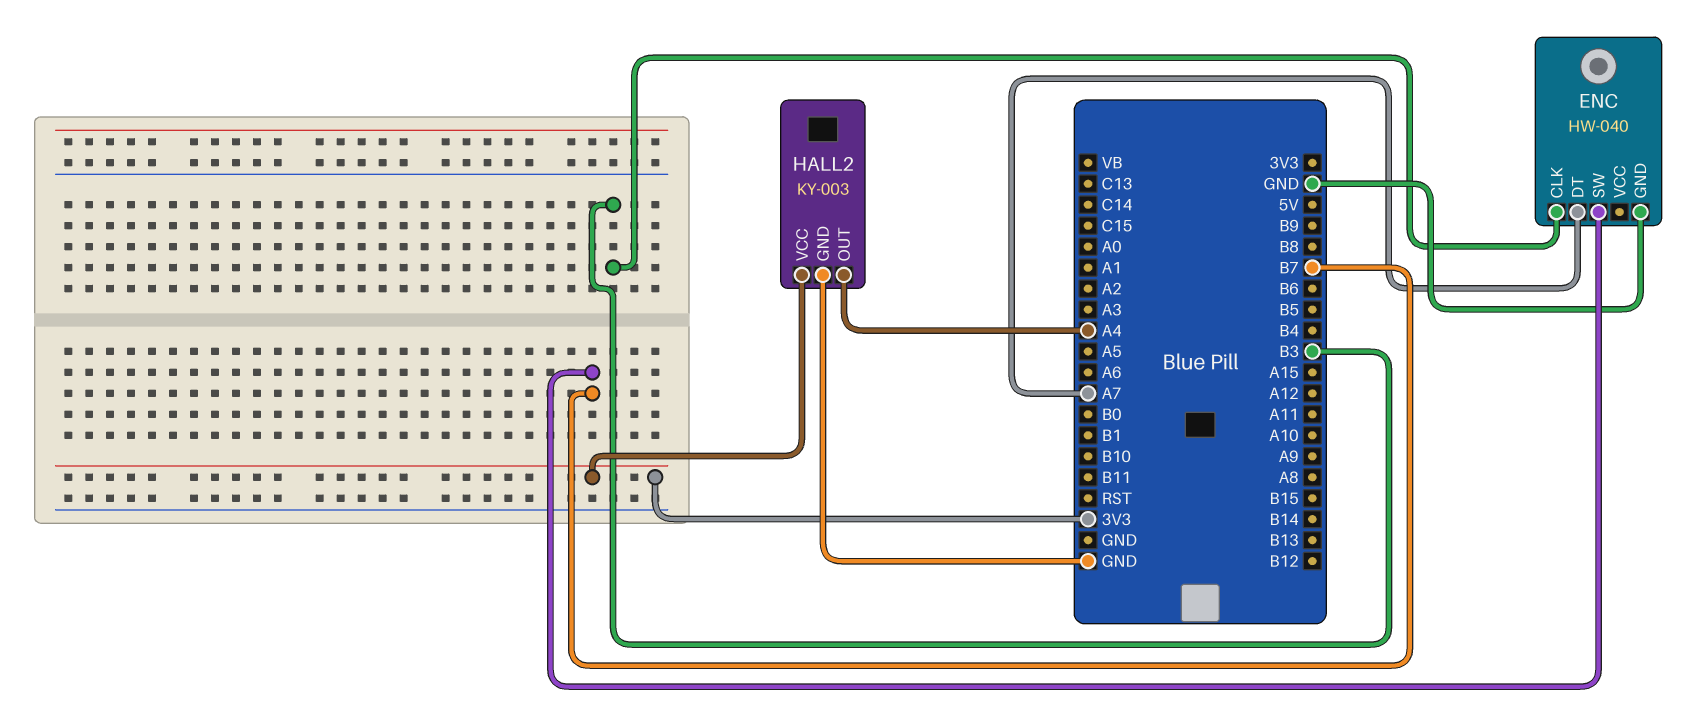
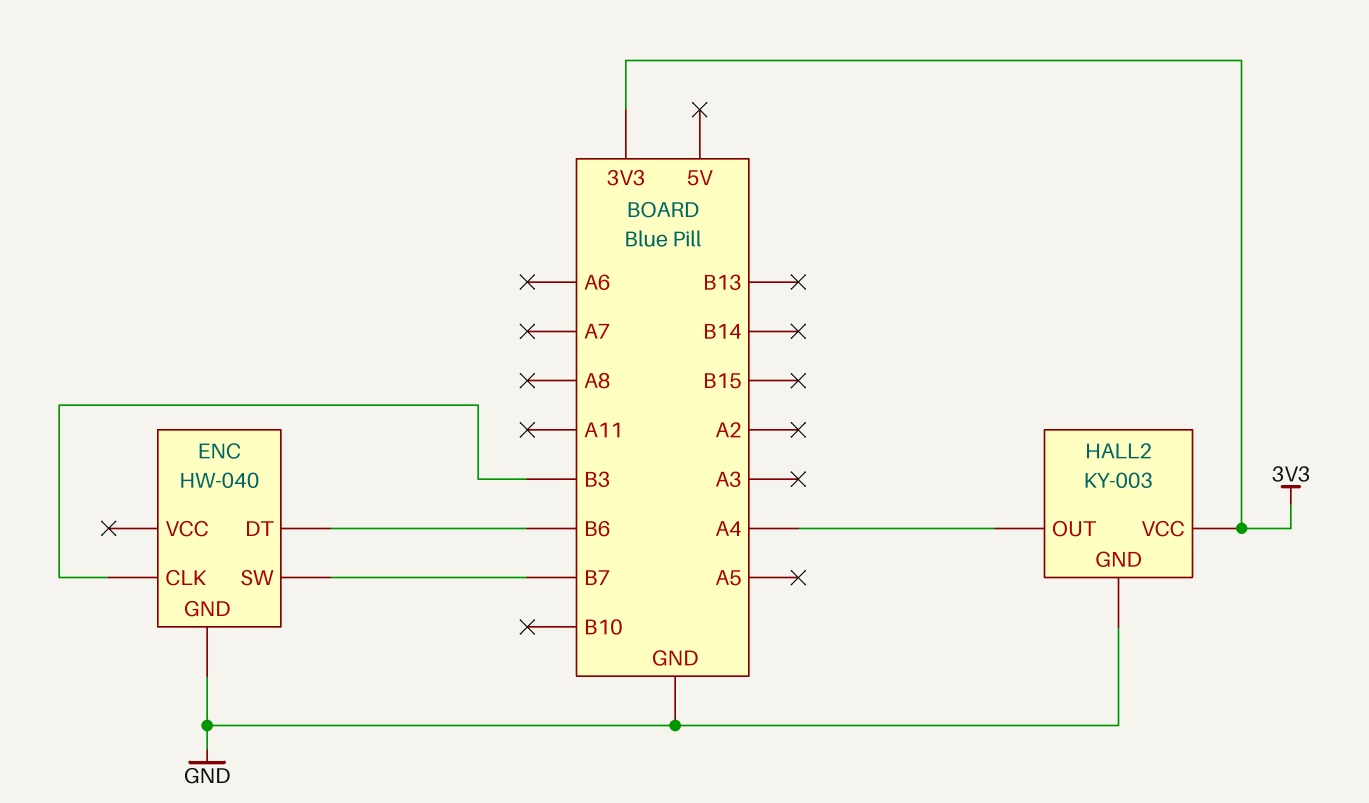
ENC pin DT: A7 -> B6

